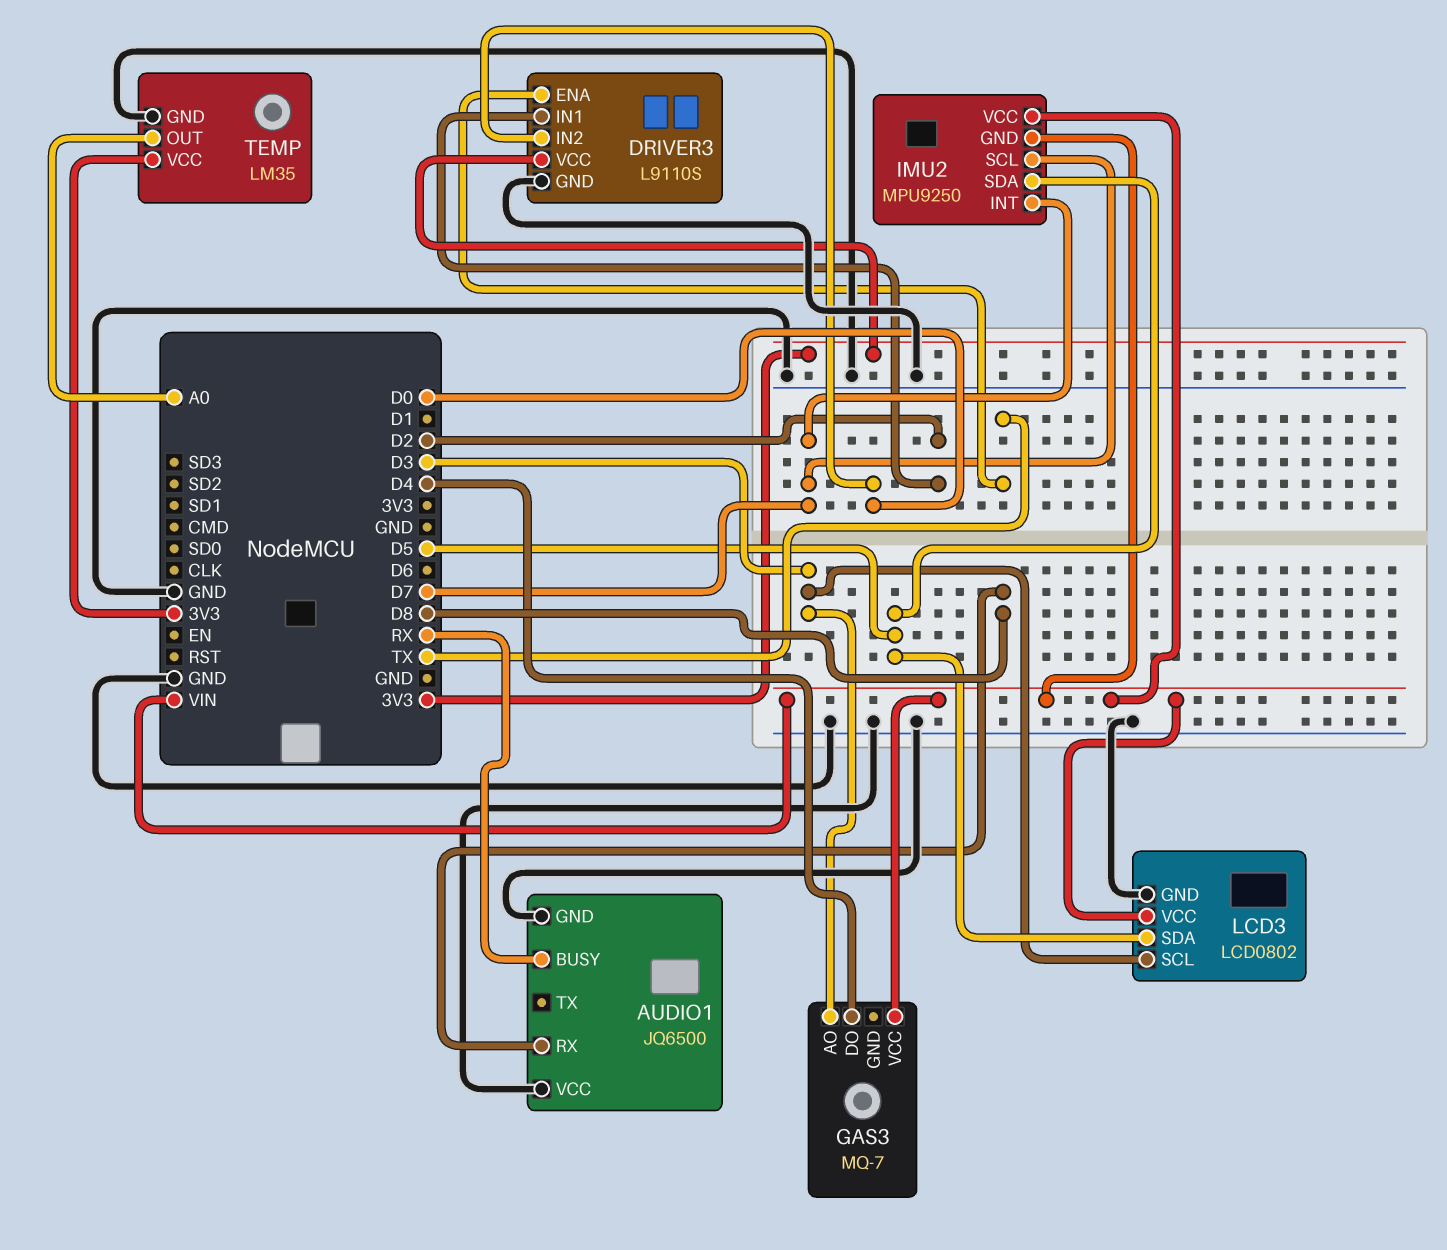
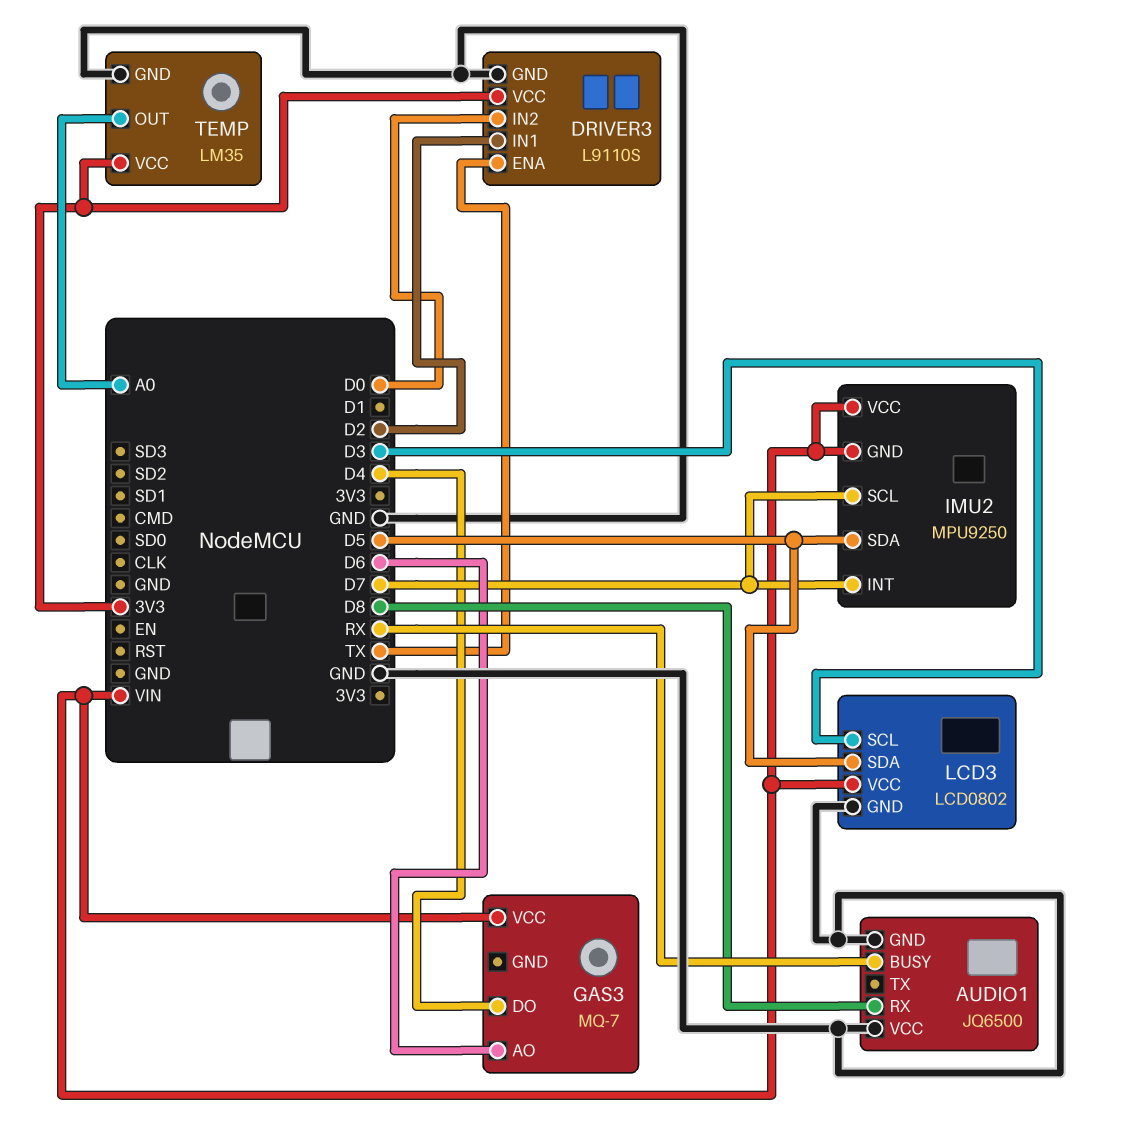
GAS3 pin AO: D3 -> D6

